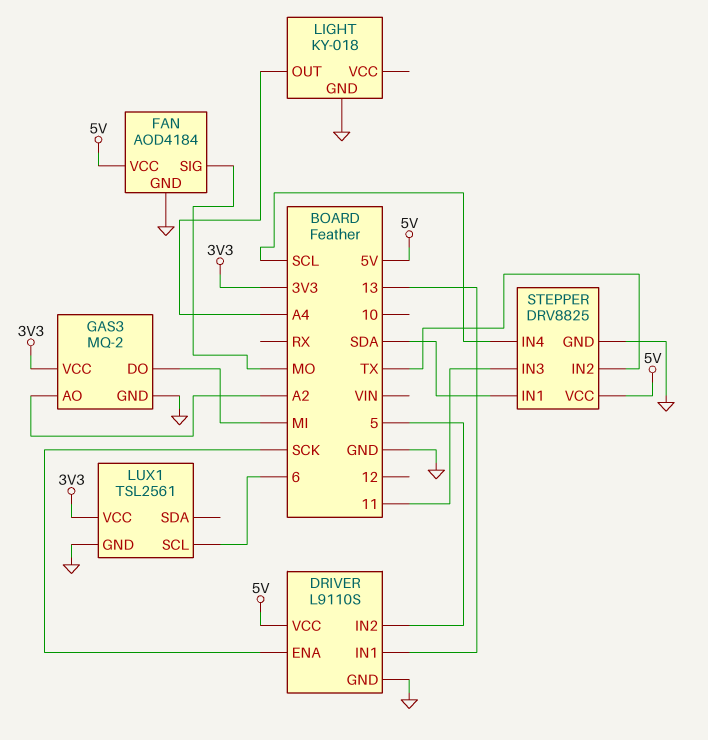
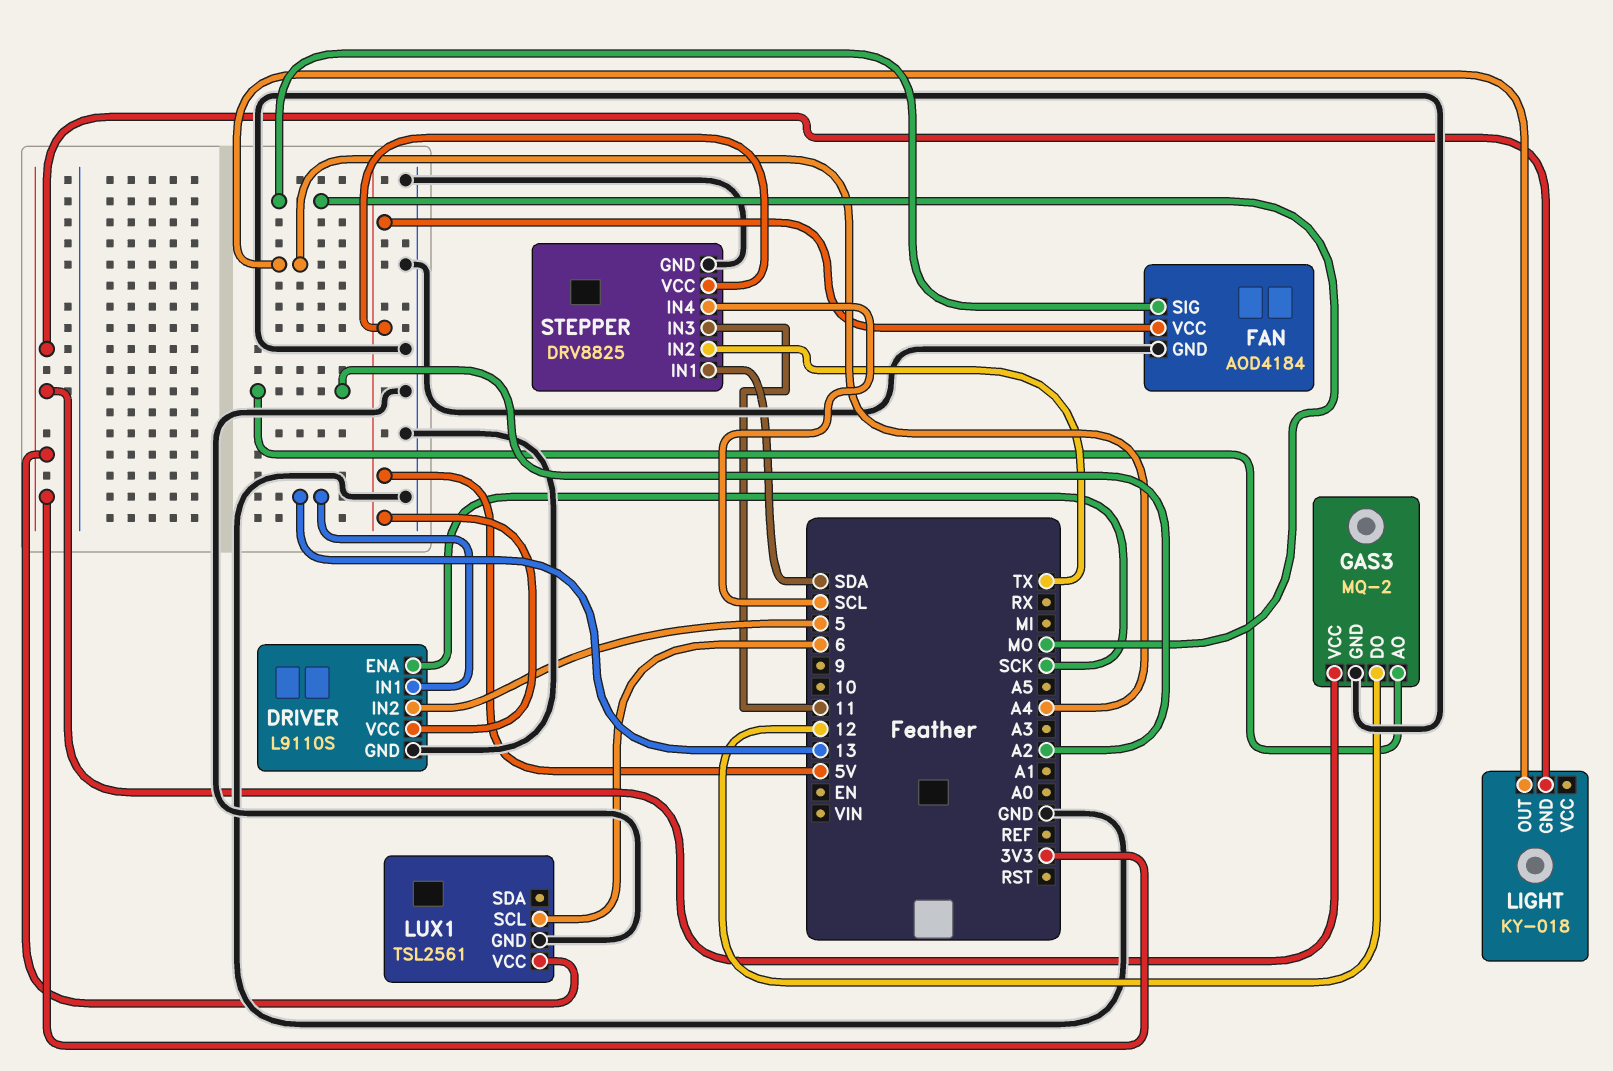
GAS3 pin DO: MI -> 12
LIGHT pin GND: GND -> 3V3

